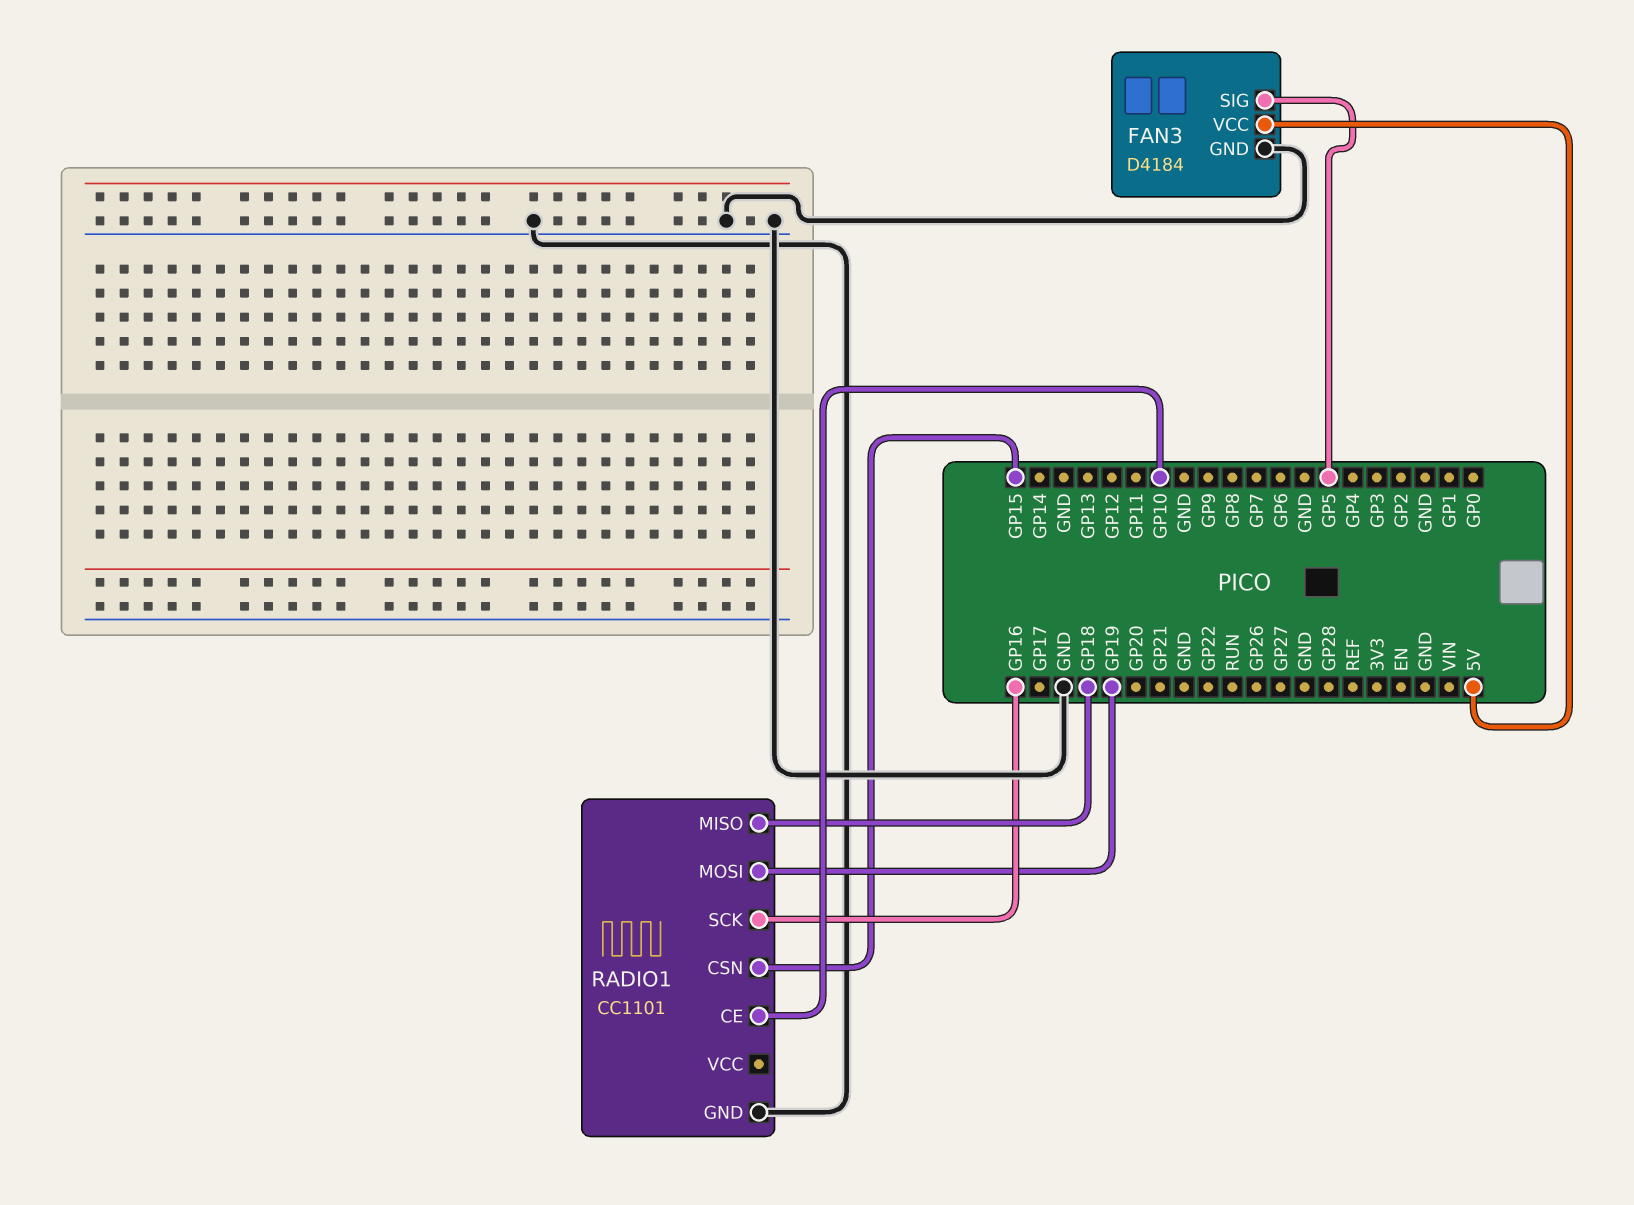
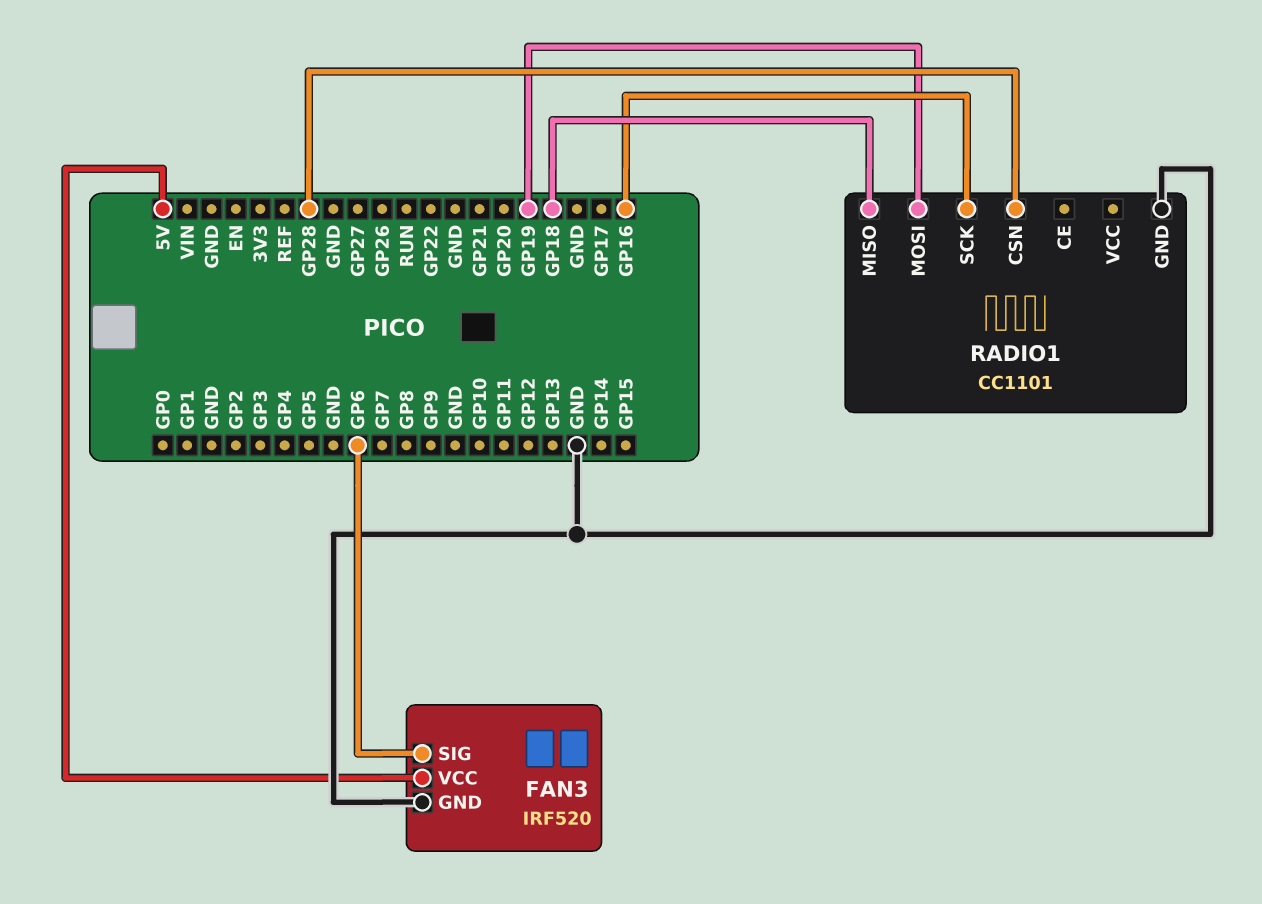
FAN3: D4184 -> IRF520
FAN3 pin SIG: GP5 -> GP6
RADIO1 pin CE: GP10 -> none
RADIO1 pin CSN: GP15 -> GP28

